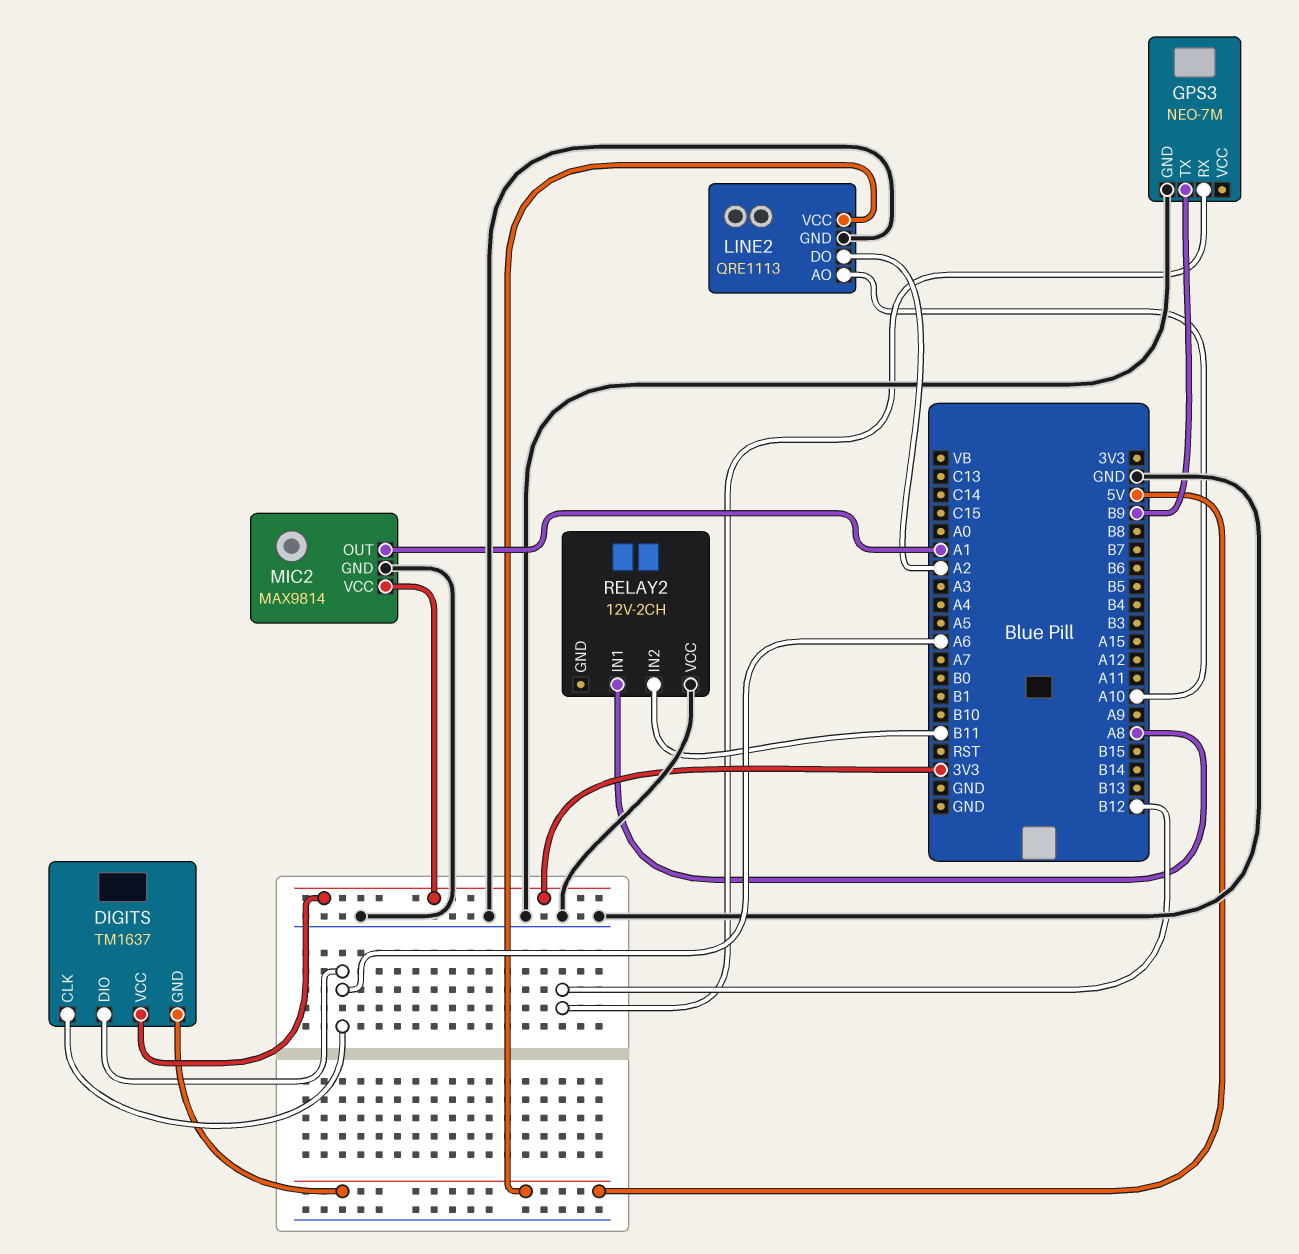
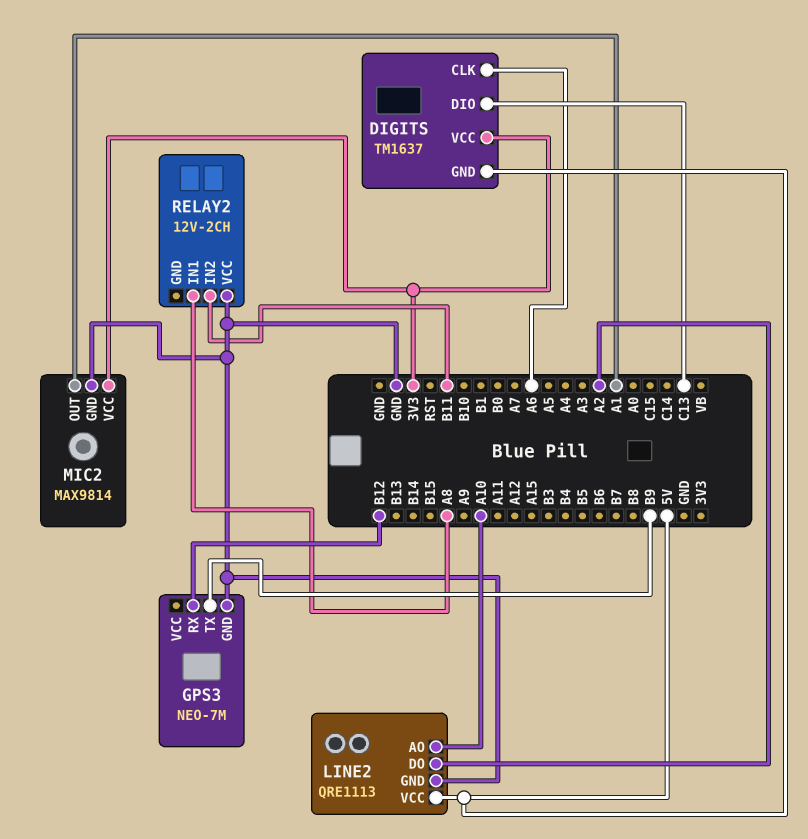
DIGITS pin DIO: A6 -> C13

